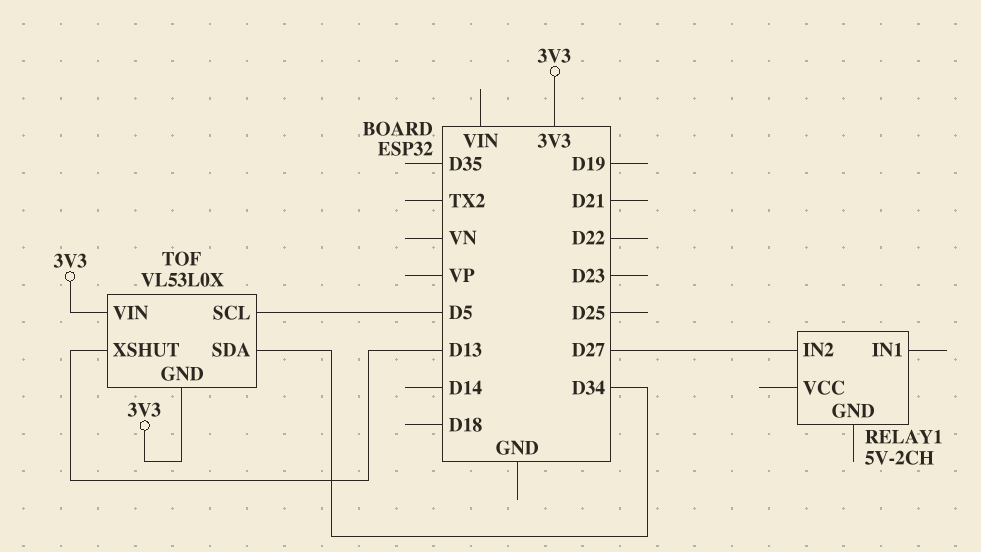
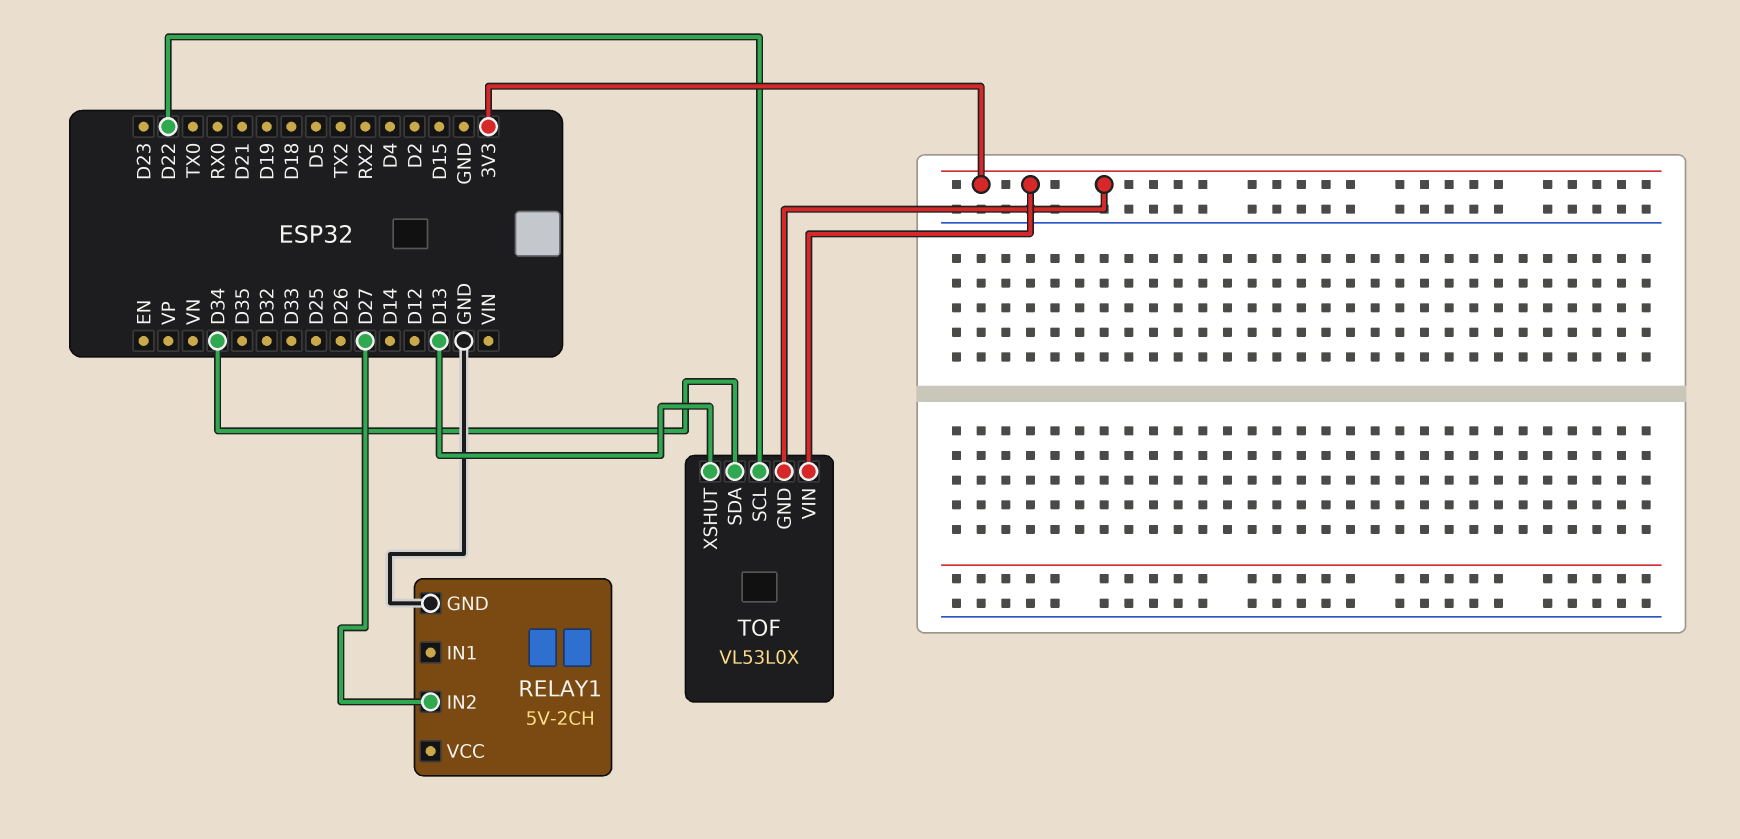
RELAY1 pin GND: none -> GND
TOF pin SCL: D5 -> D22

